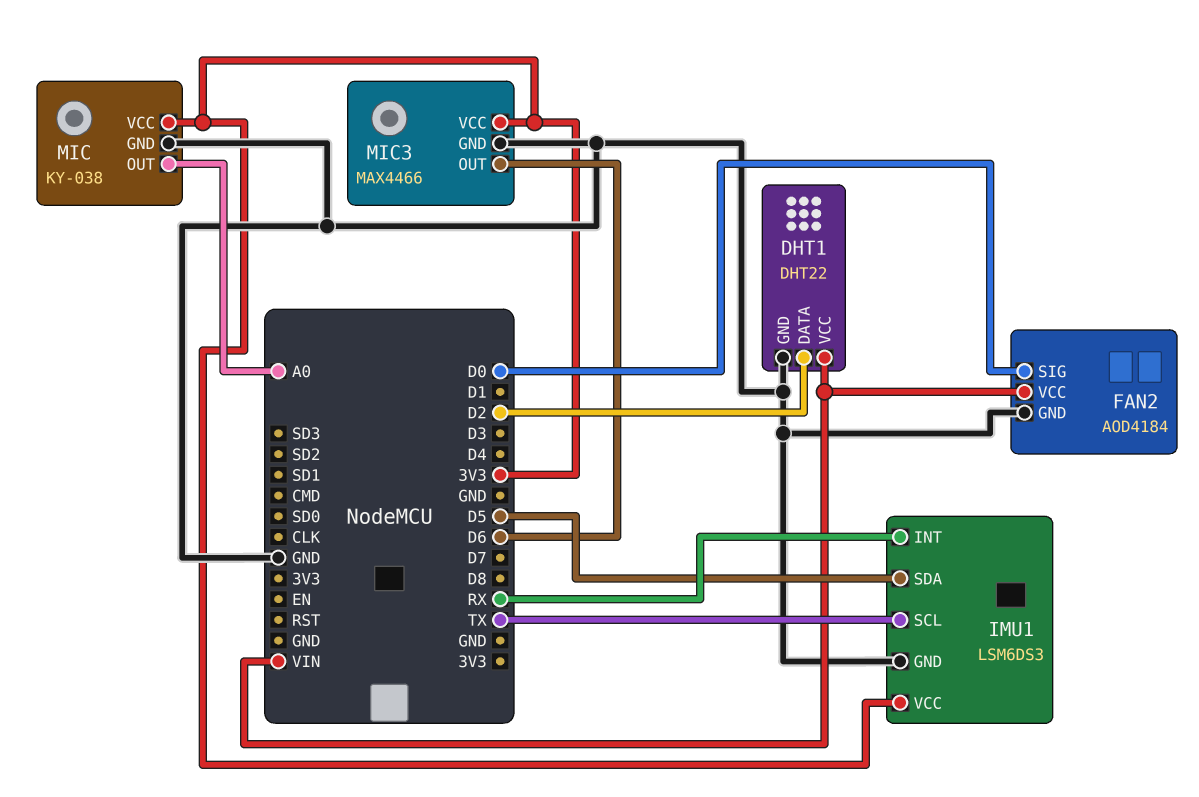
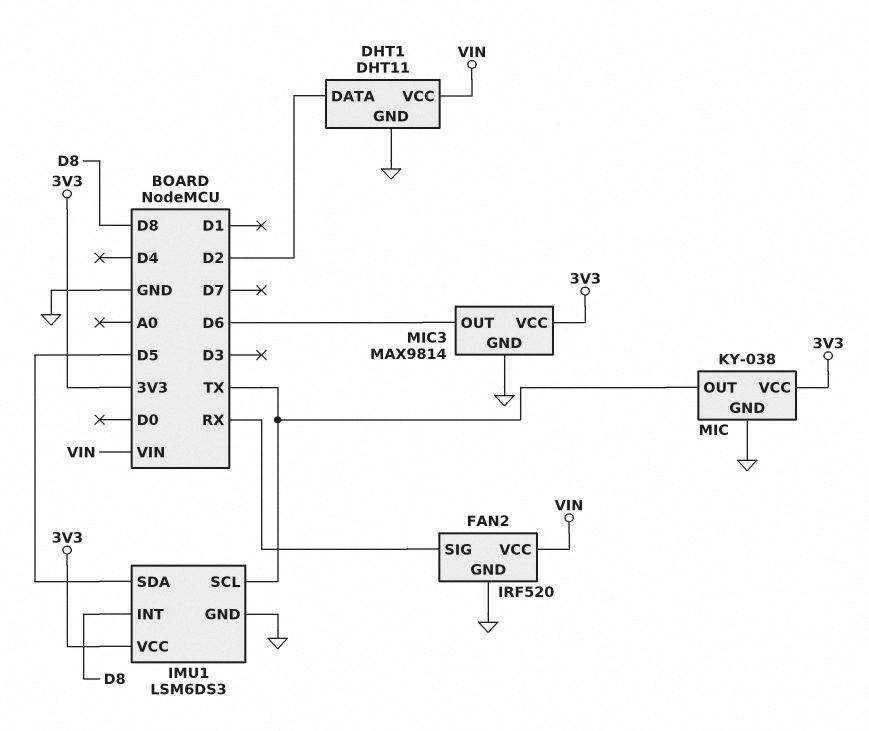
DHT1: DHT22 -> DHT11
FAN2: AOD4184 -> IRF520
FAN2 pin SIG: D0 -> RX
IMU1 pin INT: RX -> D8
MIC pin OUT: A0 -> TX
MIC3: MAX4466 -> MAX9814

